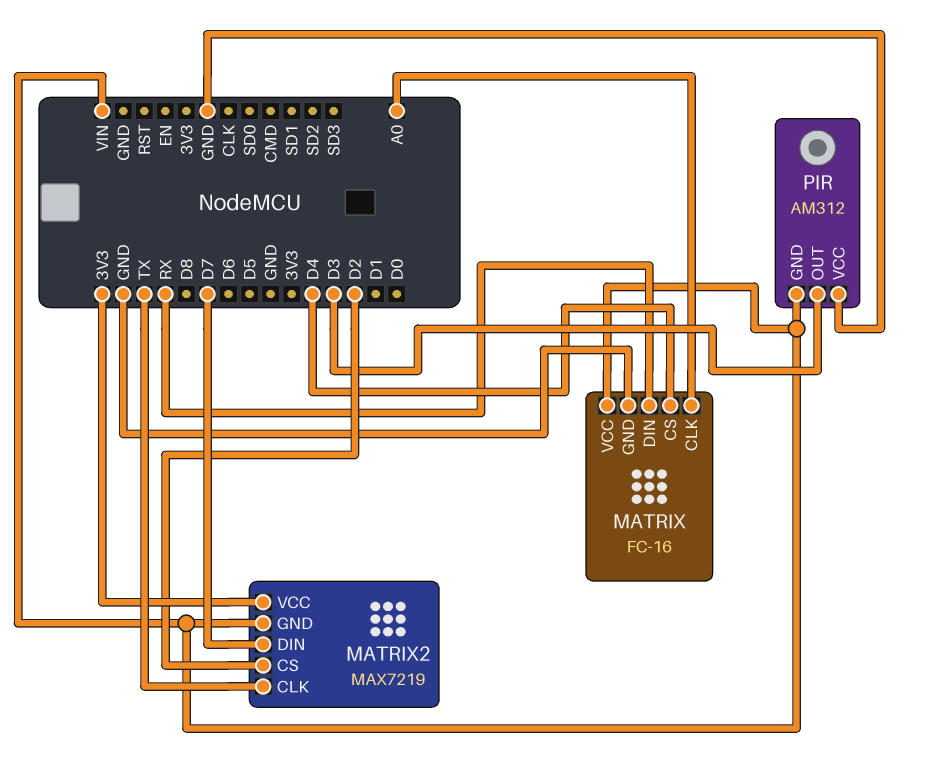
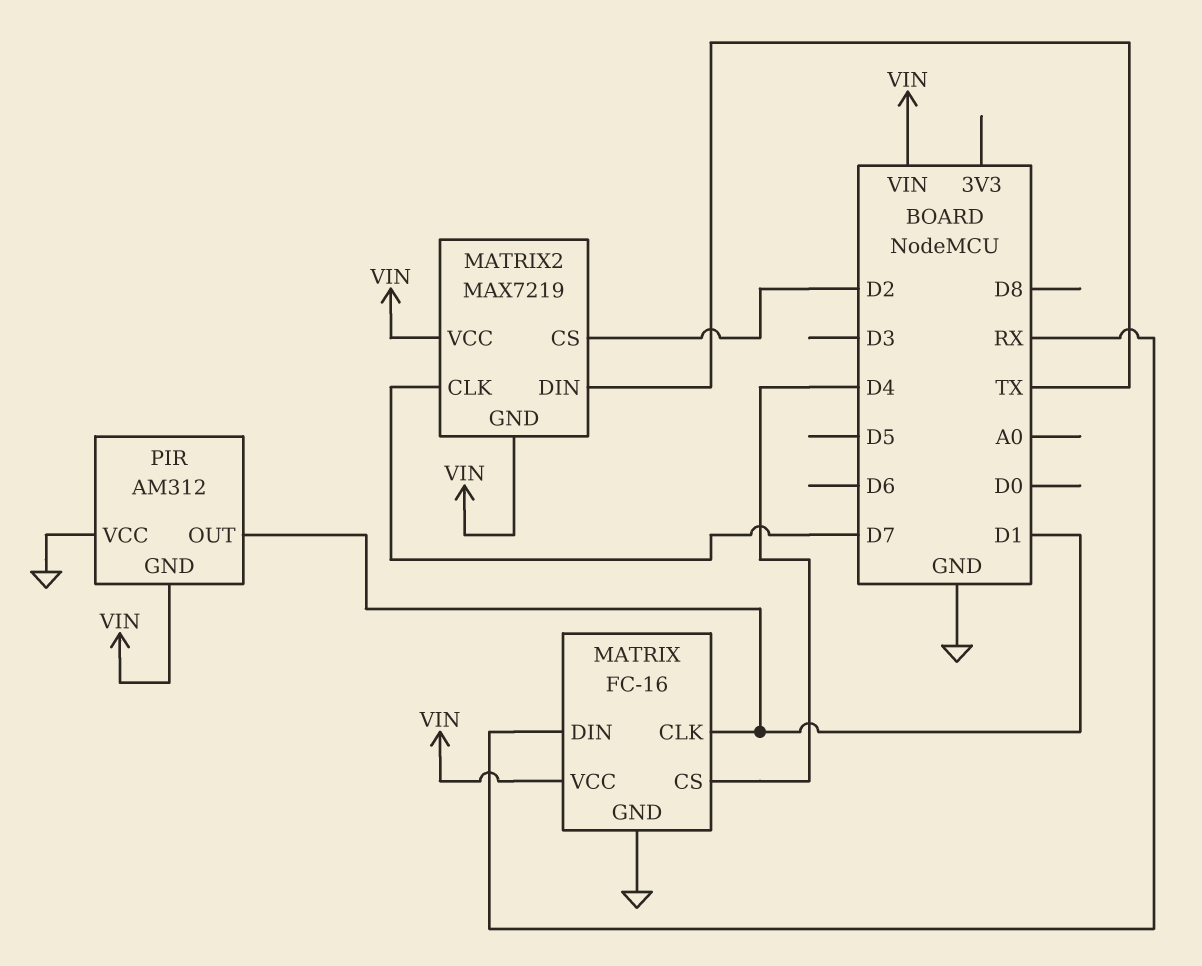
MATRIX pin CLK: A0 -> D1
MATRIX2 pin CLK: TX -> D7
MATRIX2 pin DIN: D7 -> TX
MATRIX2 pin VCC: 3V3 -> VIN
PIR pin OUT: D3 -> D1

